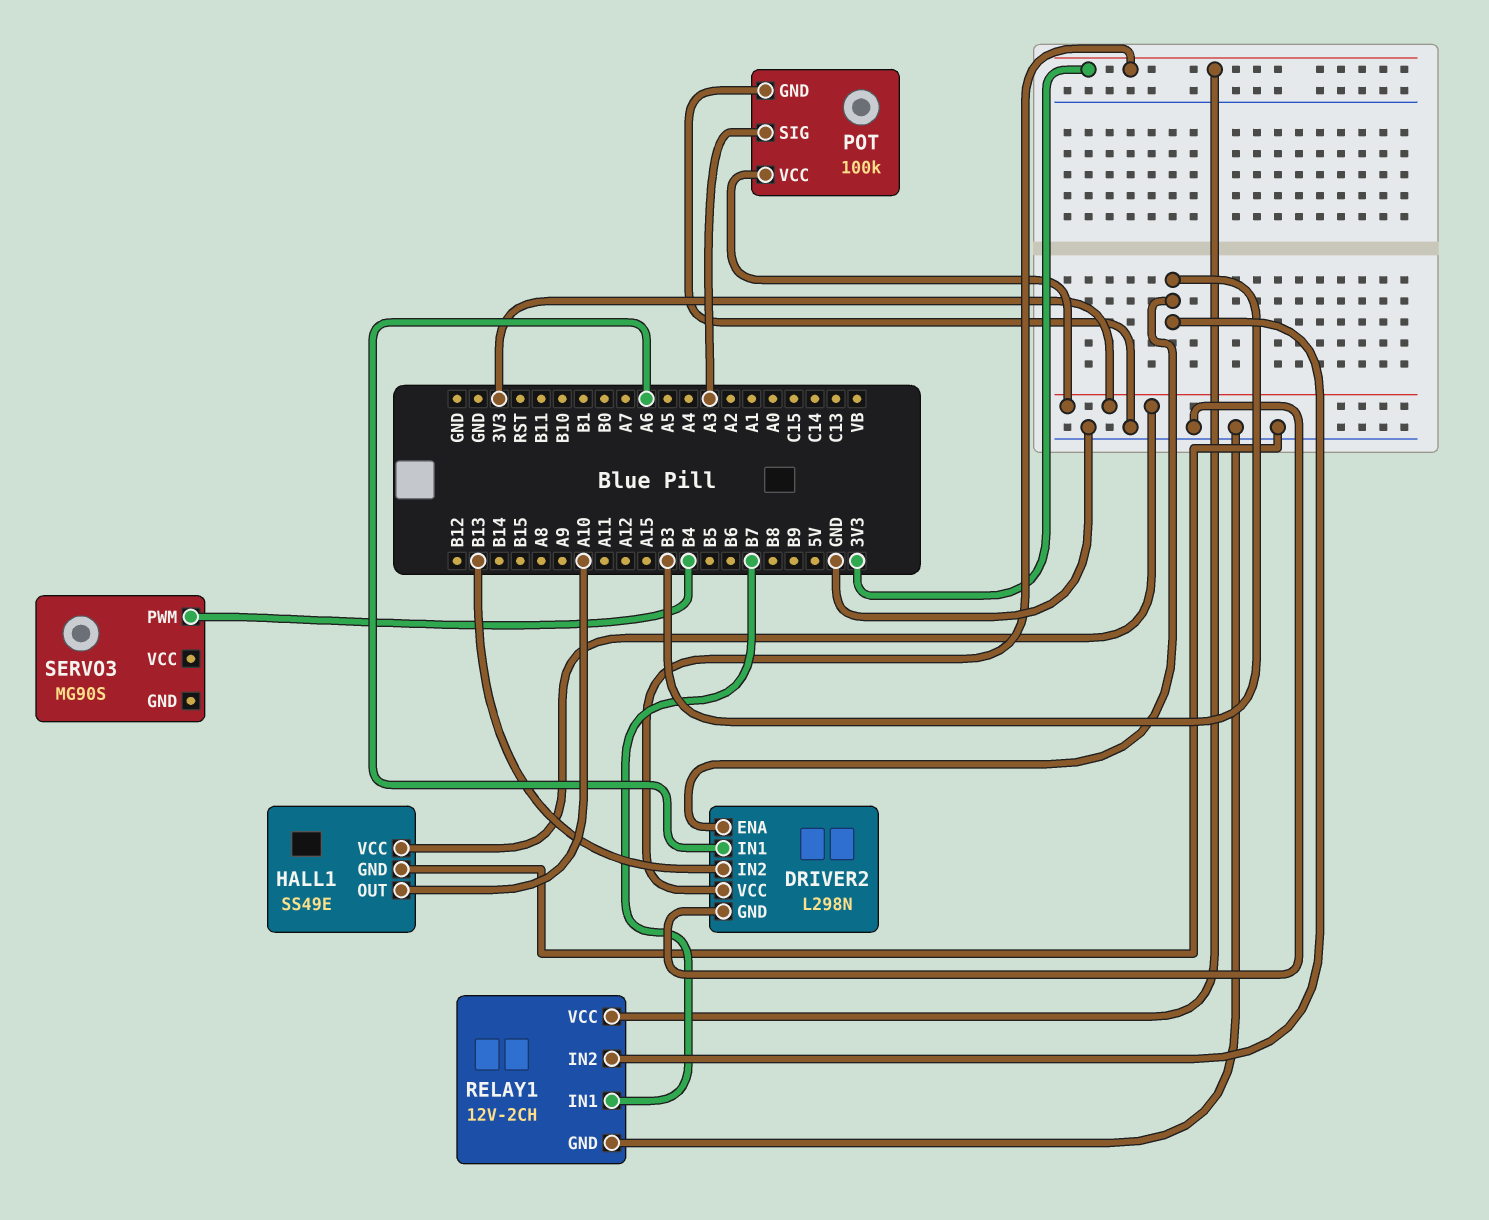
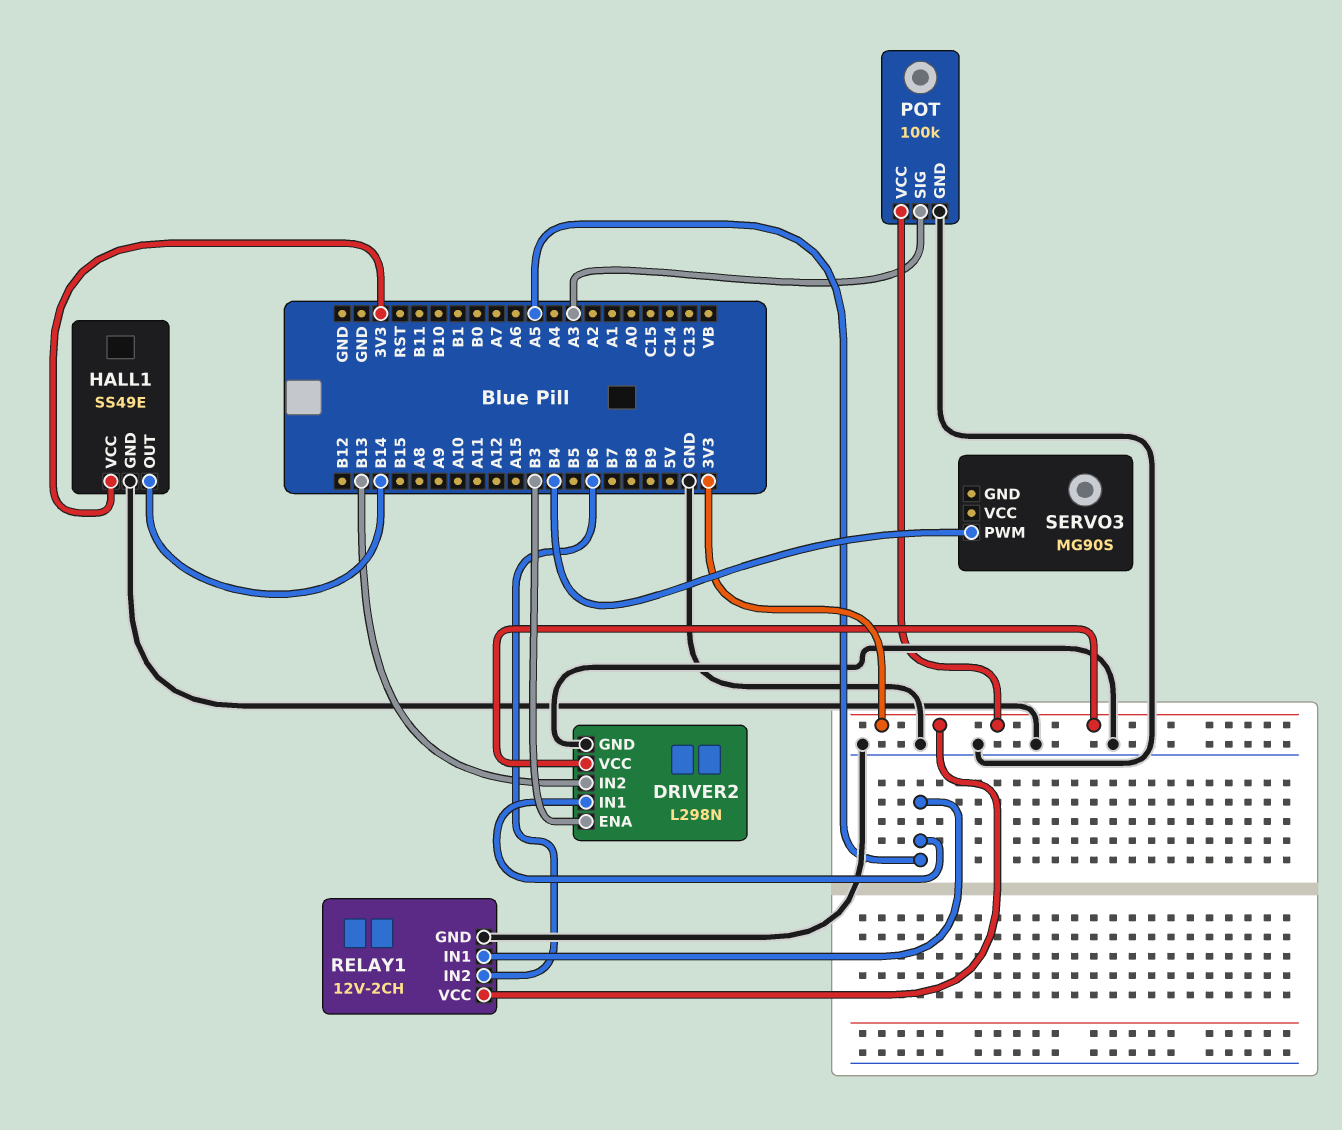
DRIVER2 pin IN1: A6 -> A5
HALL1 pin OUT: A10 -> B14
RELAY1 pin IN1: B7 -> A5
RELAY1 pin IN2: B3 -> B6

